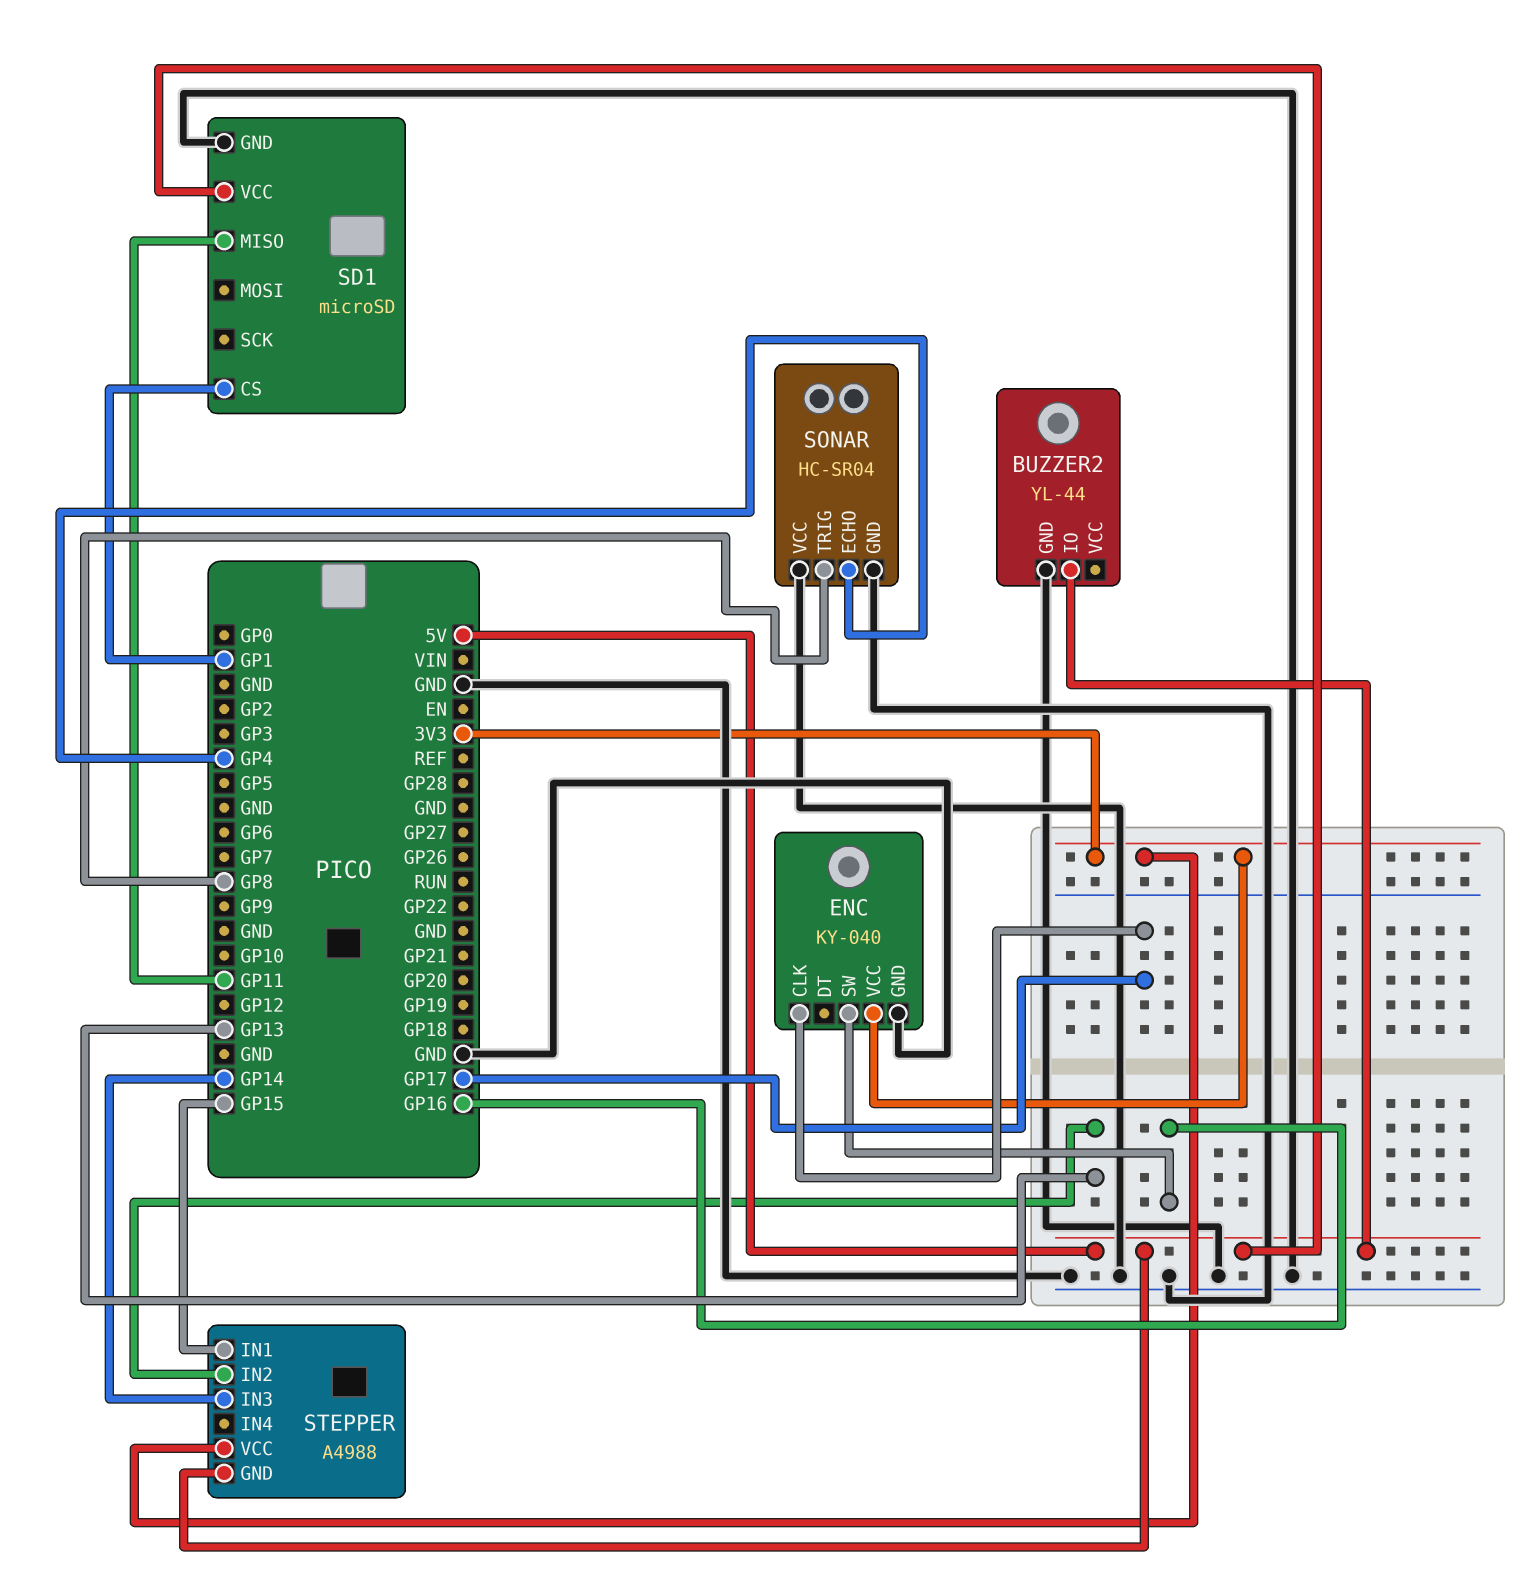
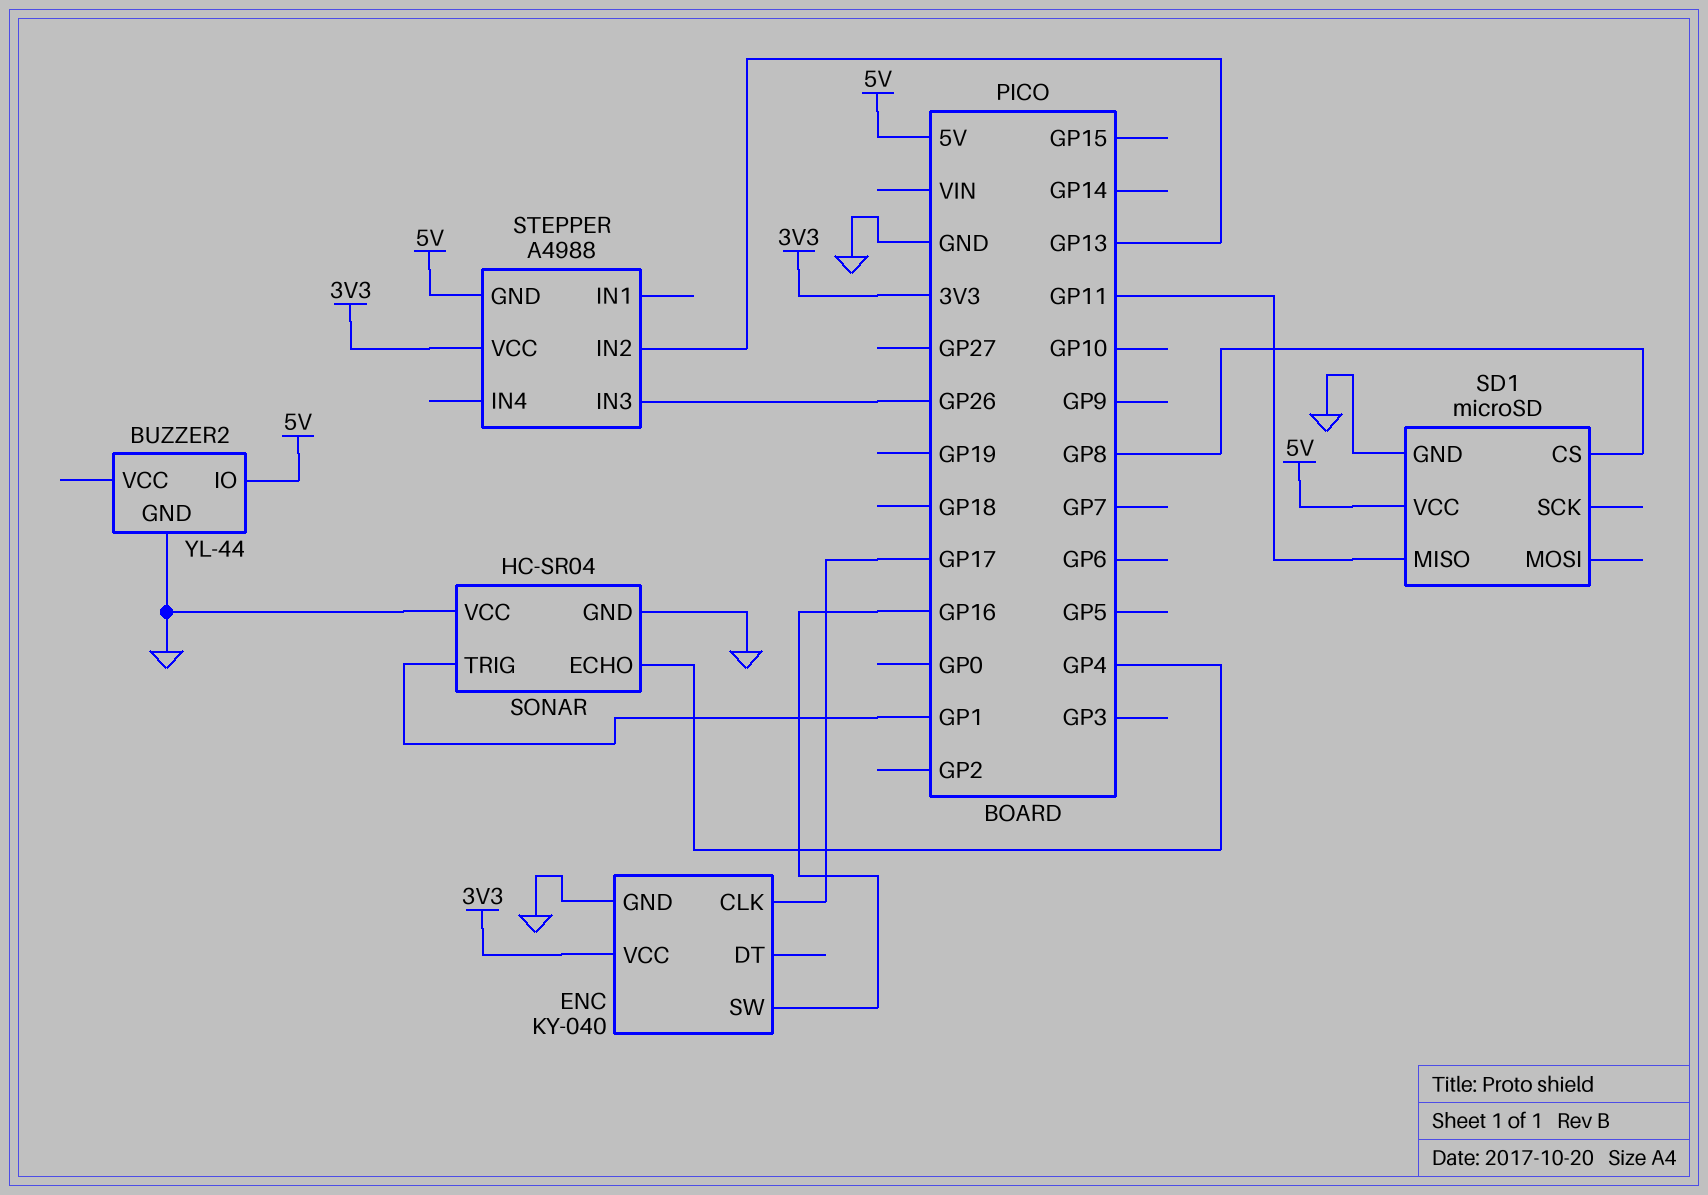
SD1 pin CS: GP1 -> GP8
SONAR pin TRIG: GP8 -> GP1
STEPPER pin IN1: GP15 -> none
STEPPER pin IN3: GP14 -> GP26

